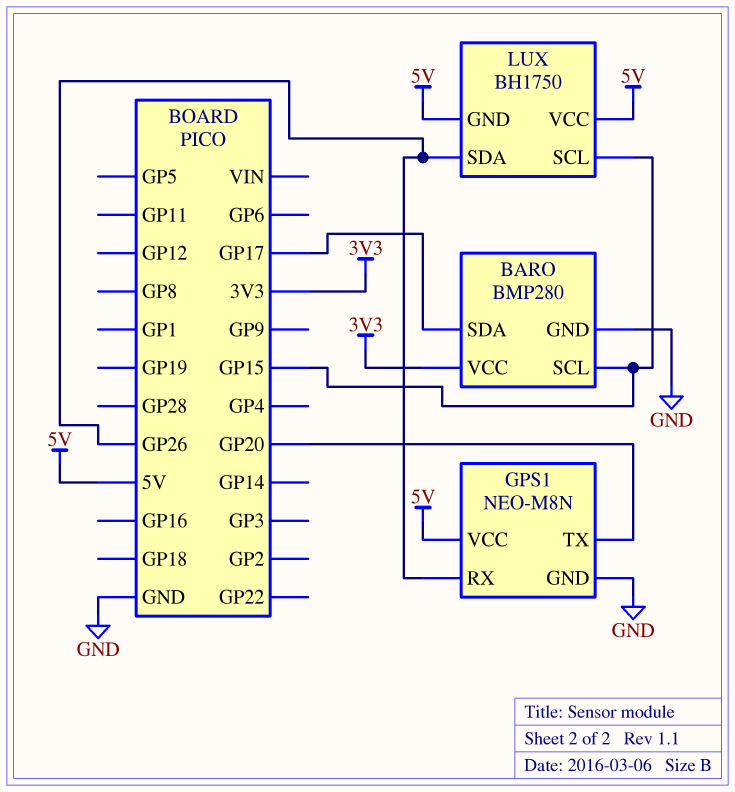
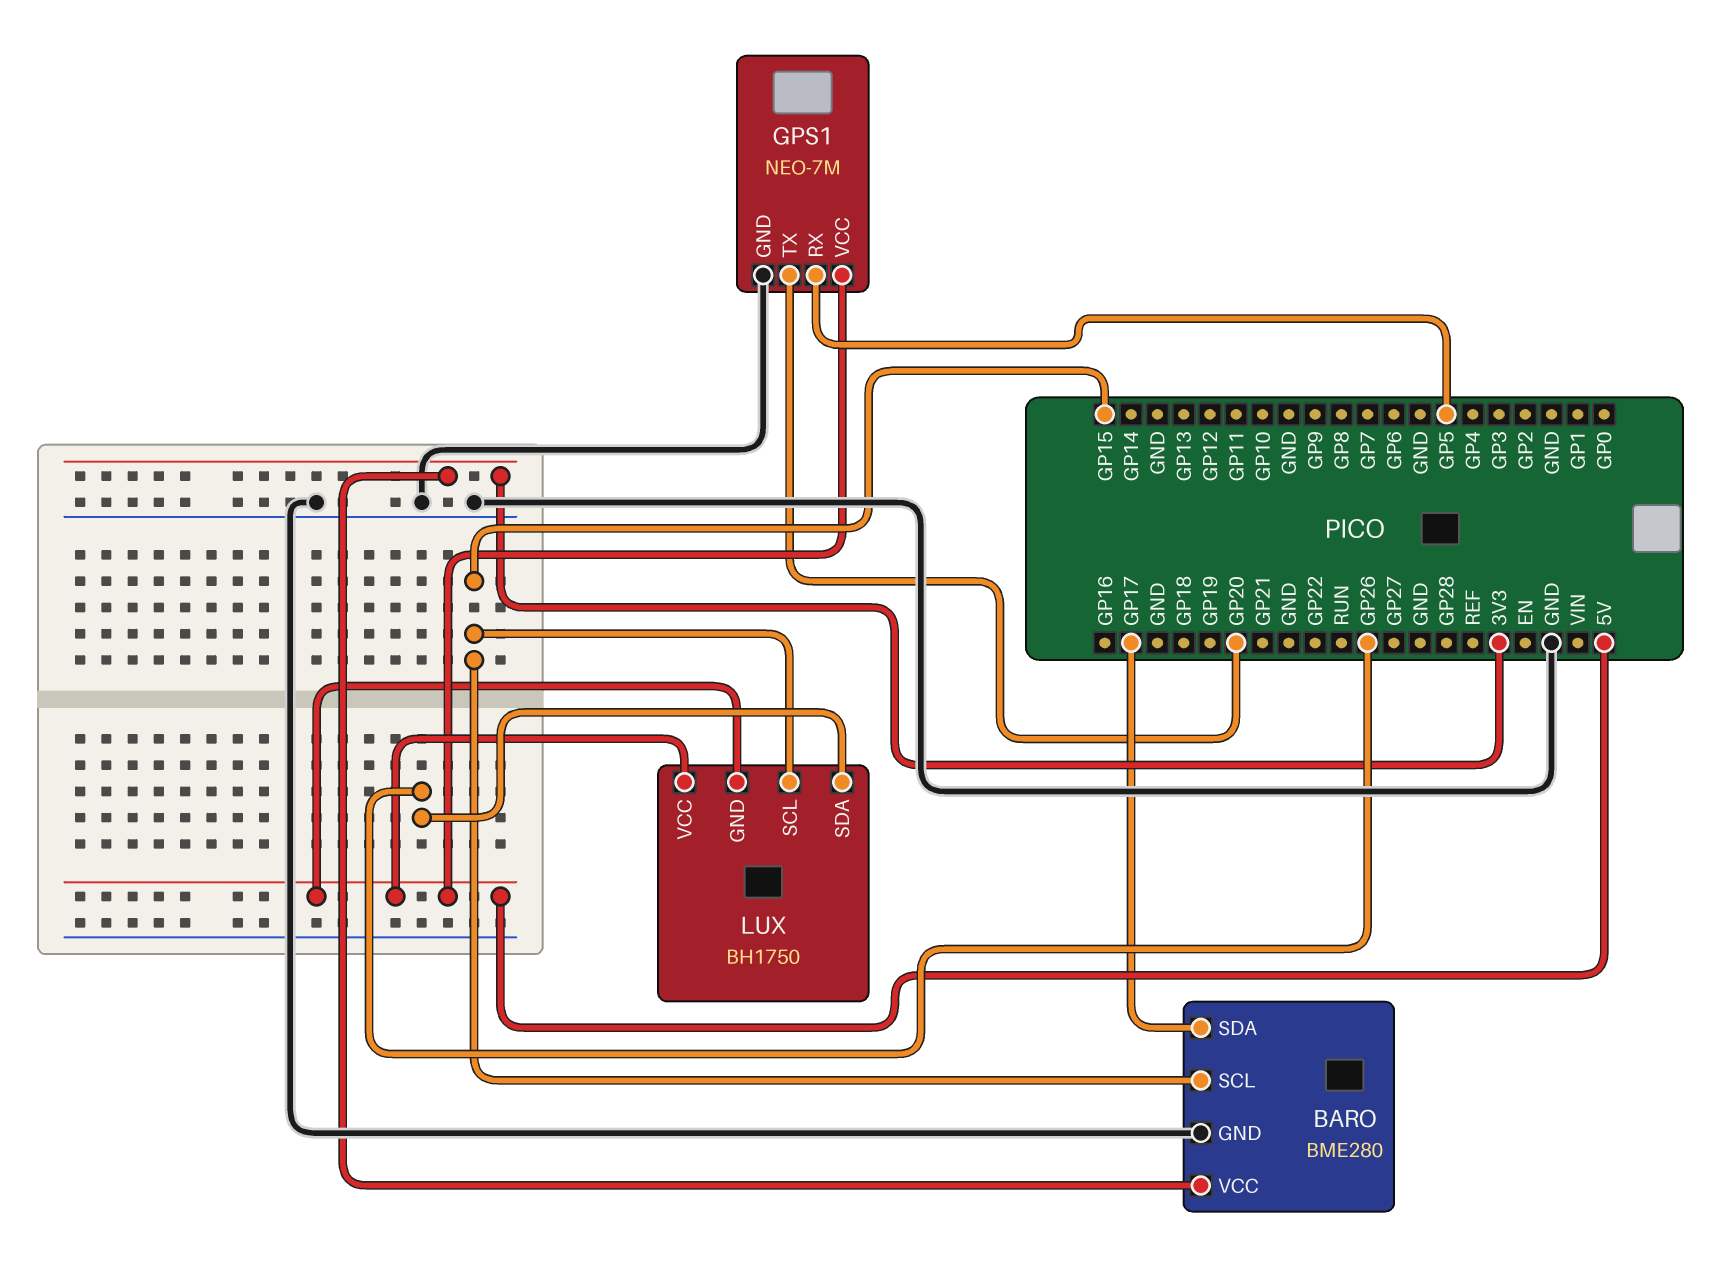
BARO: BMP280 -> BME280
GPS1: NEO-M8N -> NEO-7M
GPS1 pin RX: GP26 -> GP5

